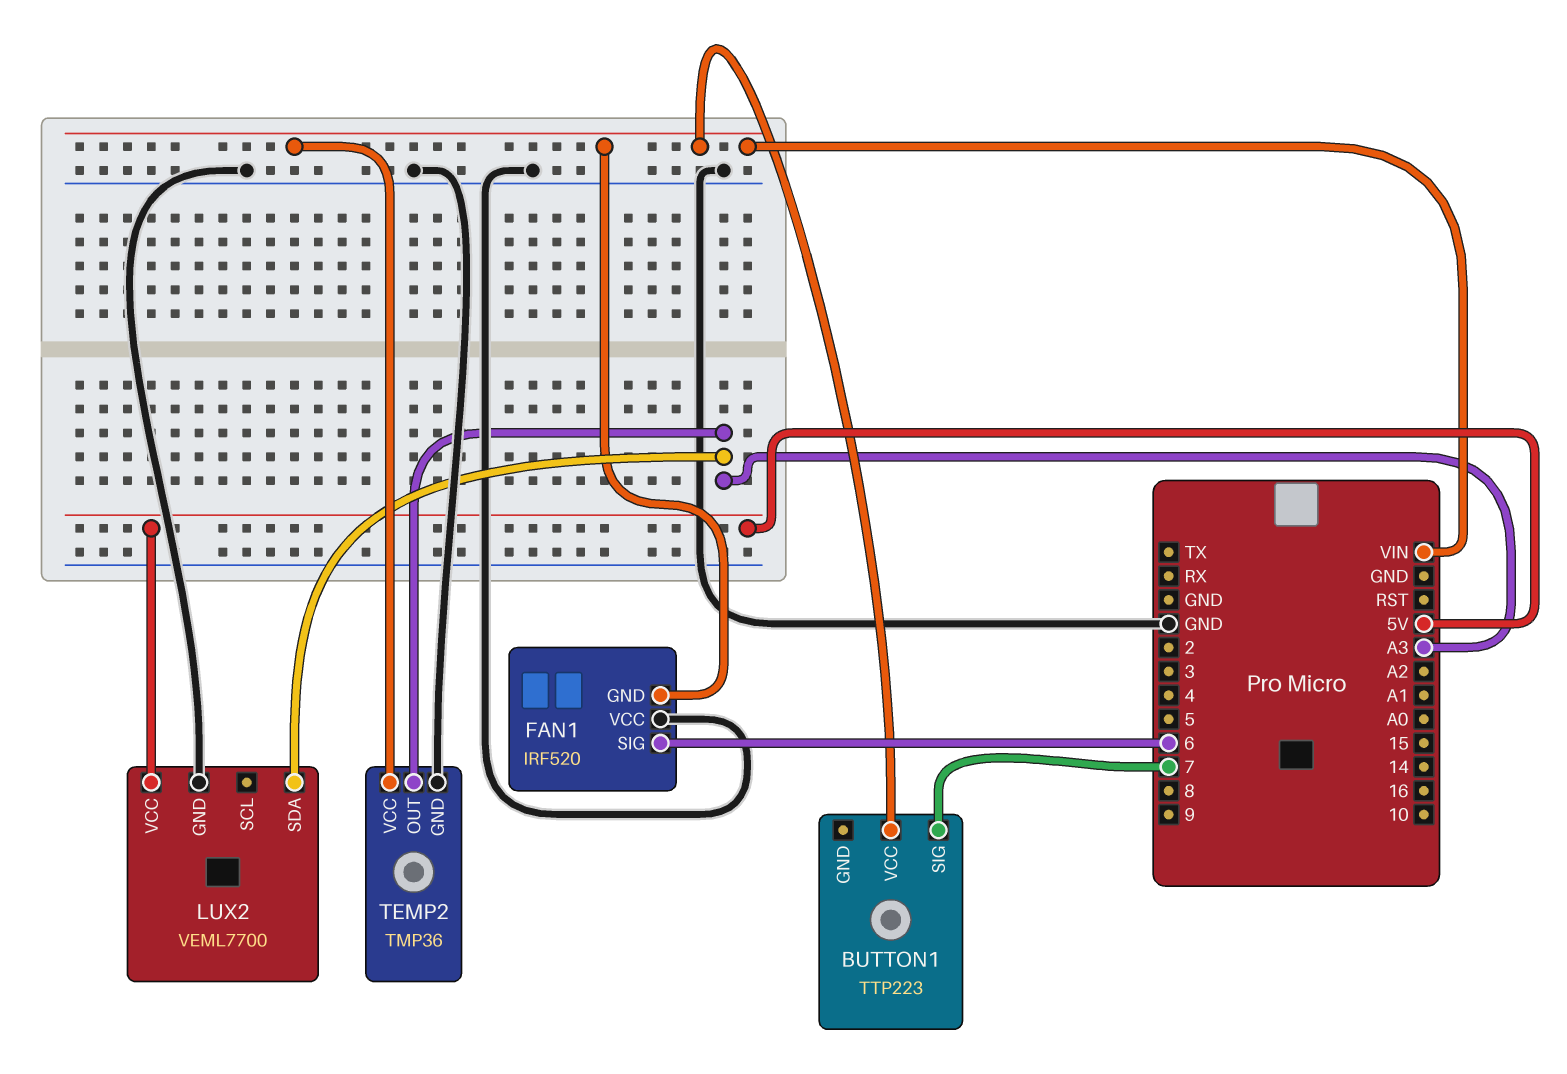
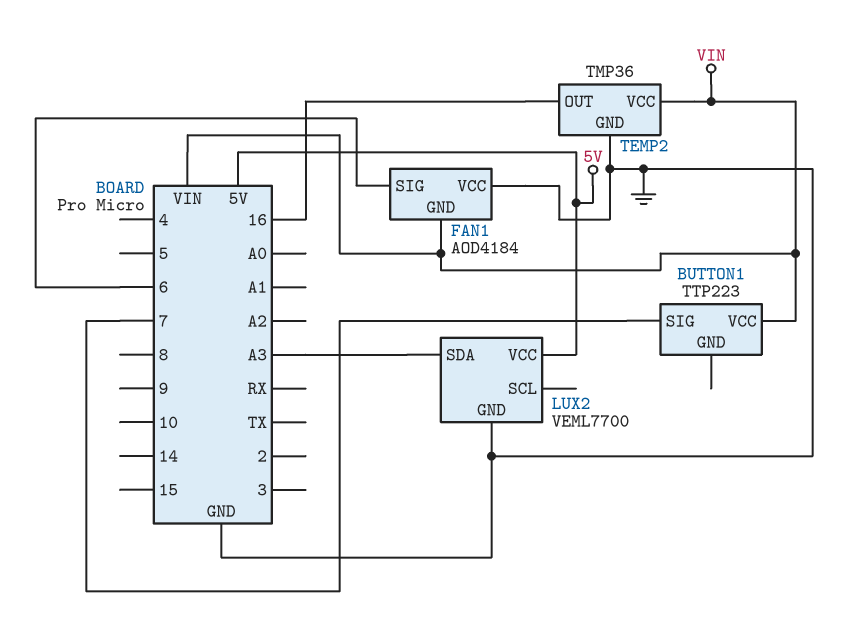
FAN1: IRF520 -> AOD4184
TEMP2 pin OUT: A3 -> 16

